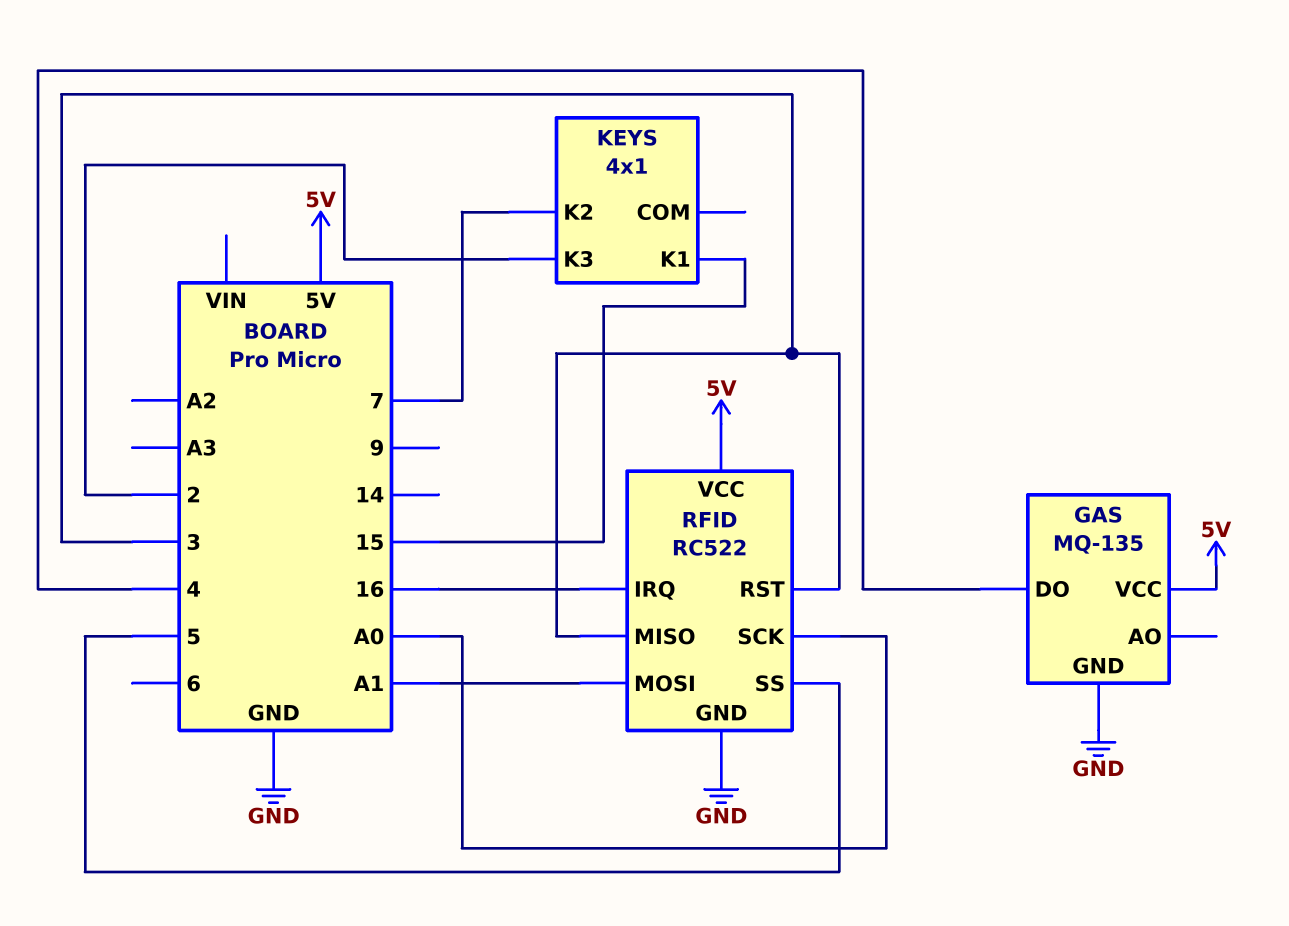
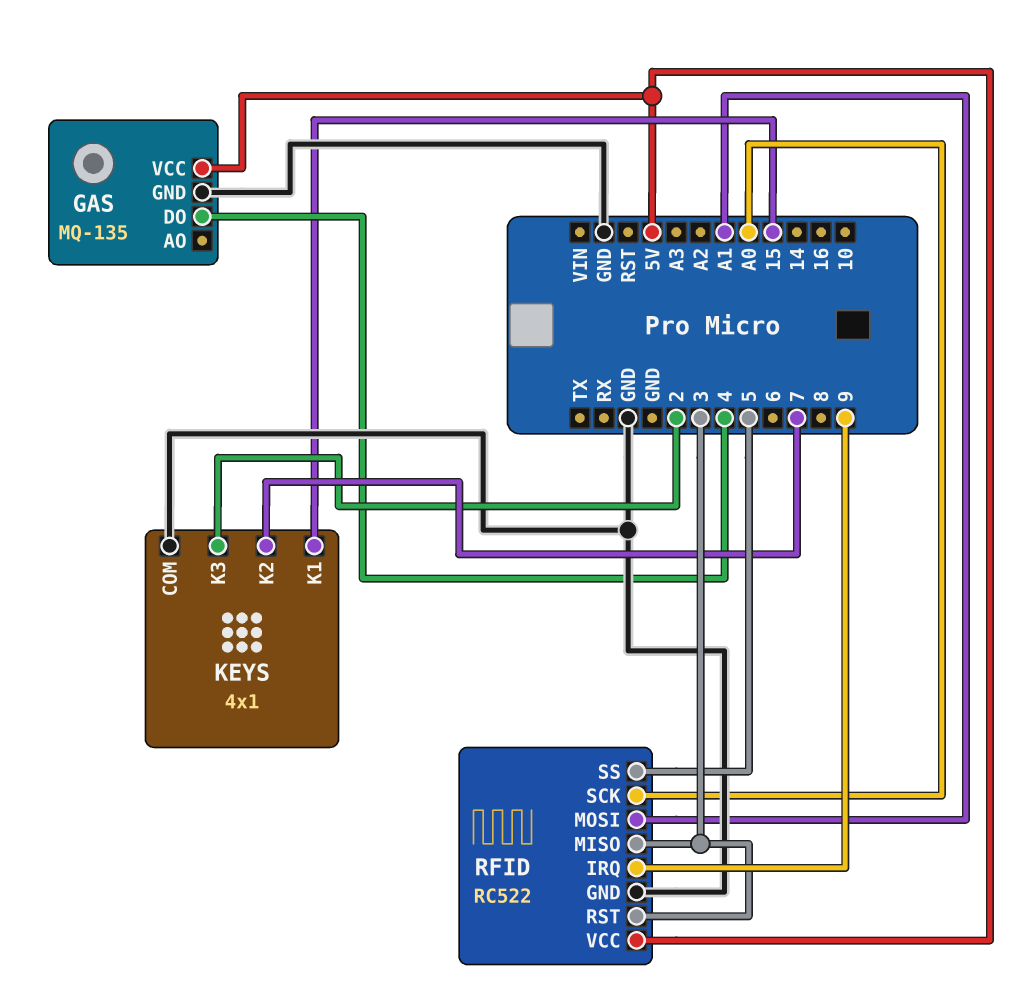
KEYS pin COM: none -> GND
RFID pin IRQ: 16 -> 9

